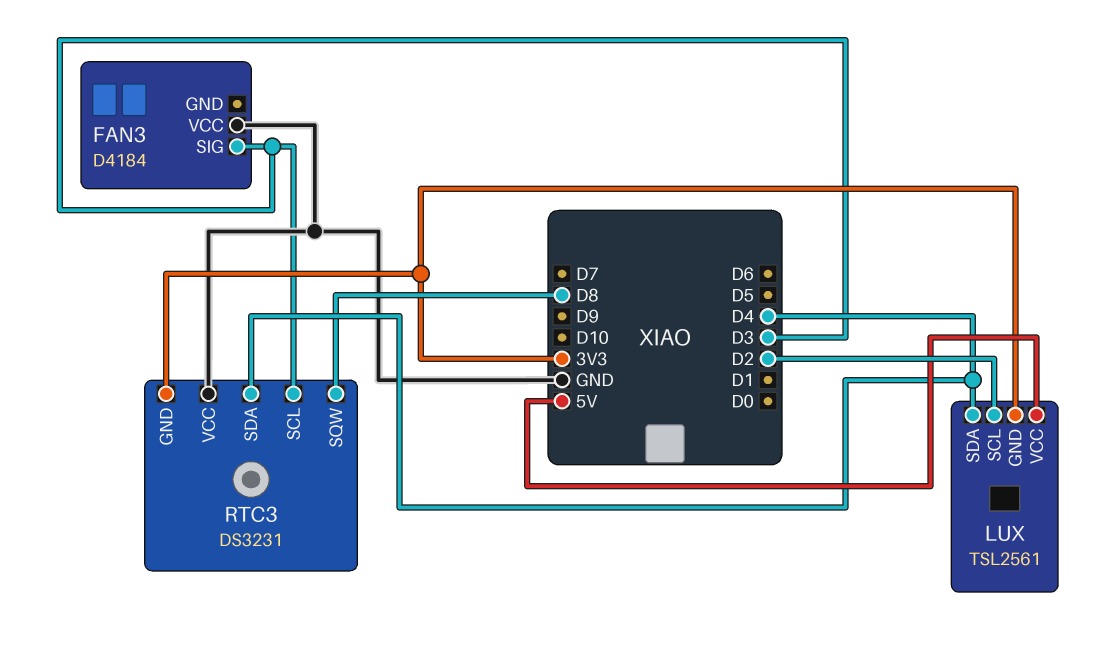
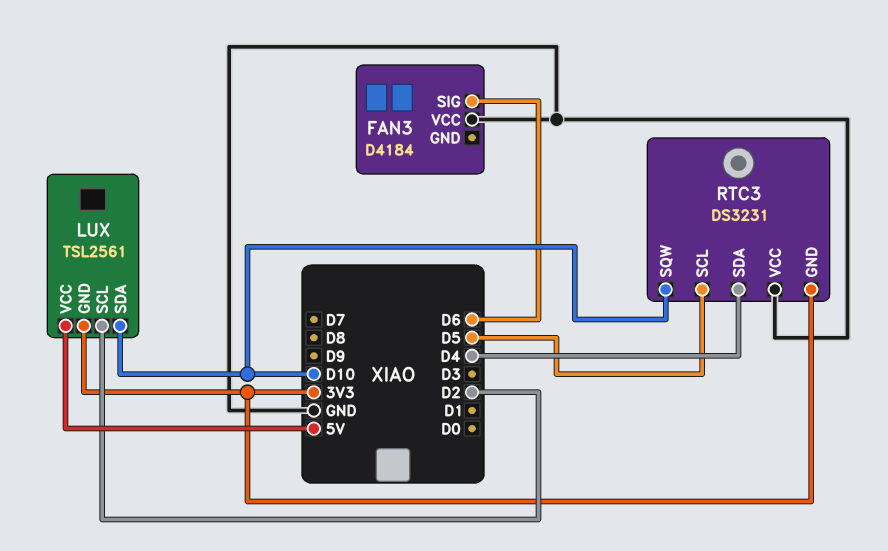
FAN3 pin SIG: D3 -> D6
LUX pin SDA: D4 -> D10
RTC3 pin SCL: D3 -> D5
RTC3 pin SQW: D8 -> D10

